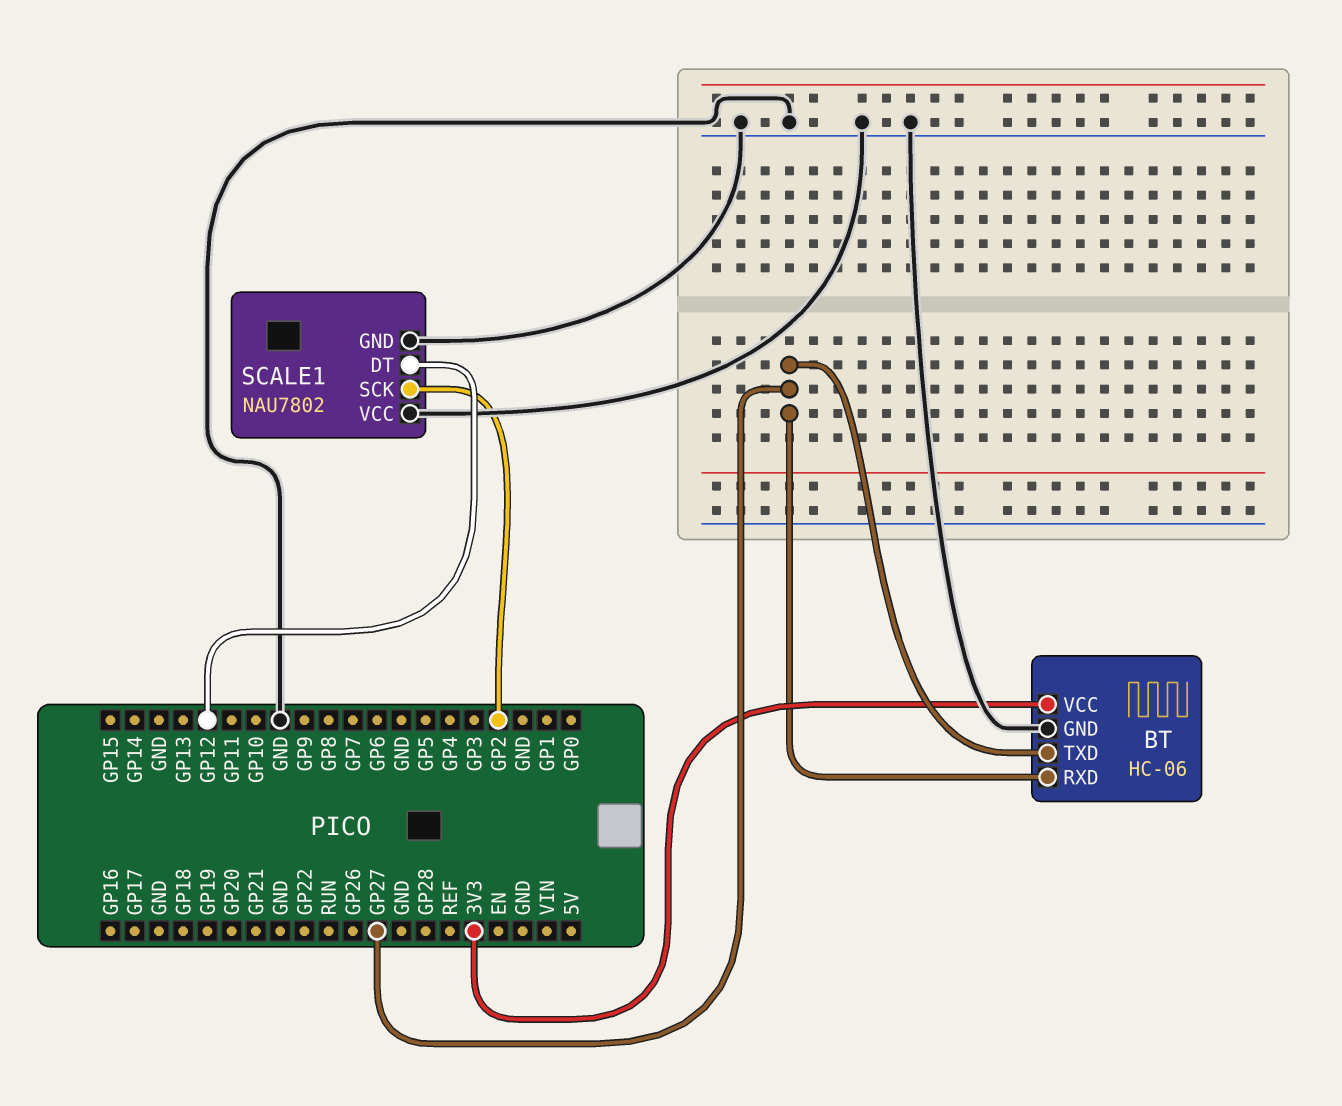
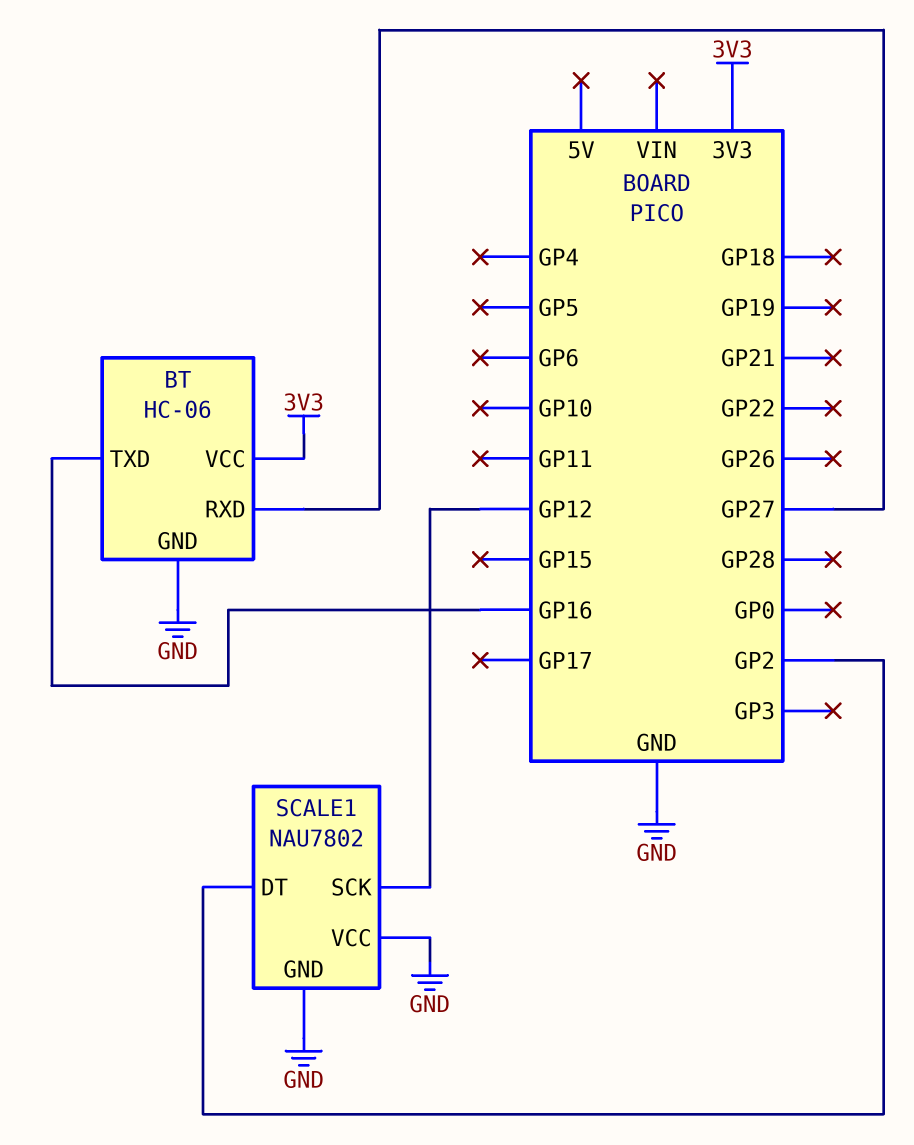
BT pin TXD: GP27 -> GP16
SCALE1 pin DT: GP12 -> GP2
SCALE1 pin SCK: GP2 -> GP12

